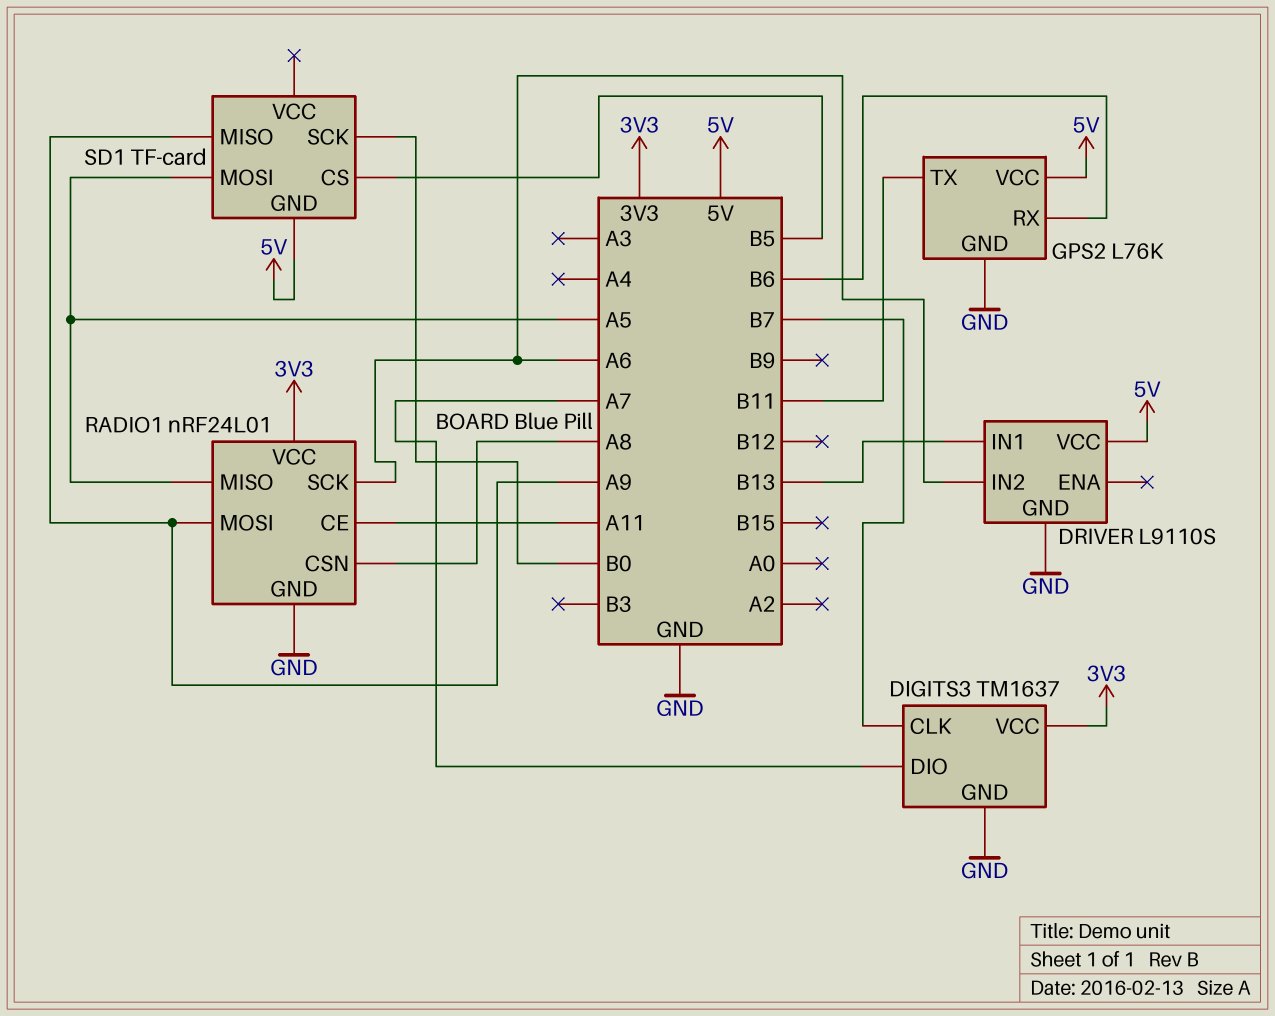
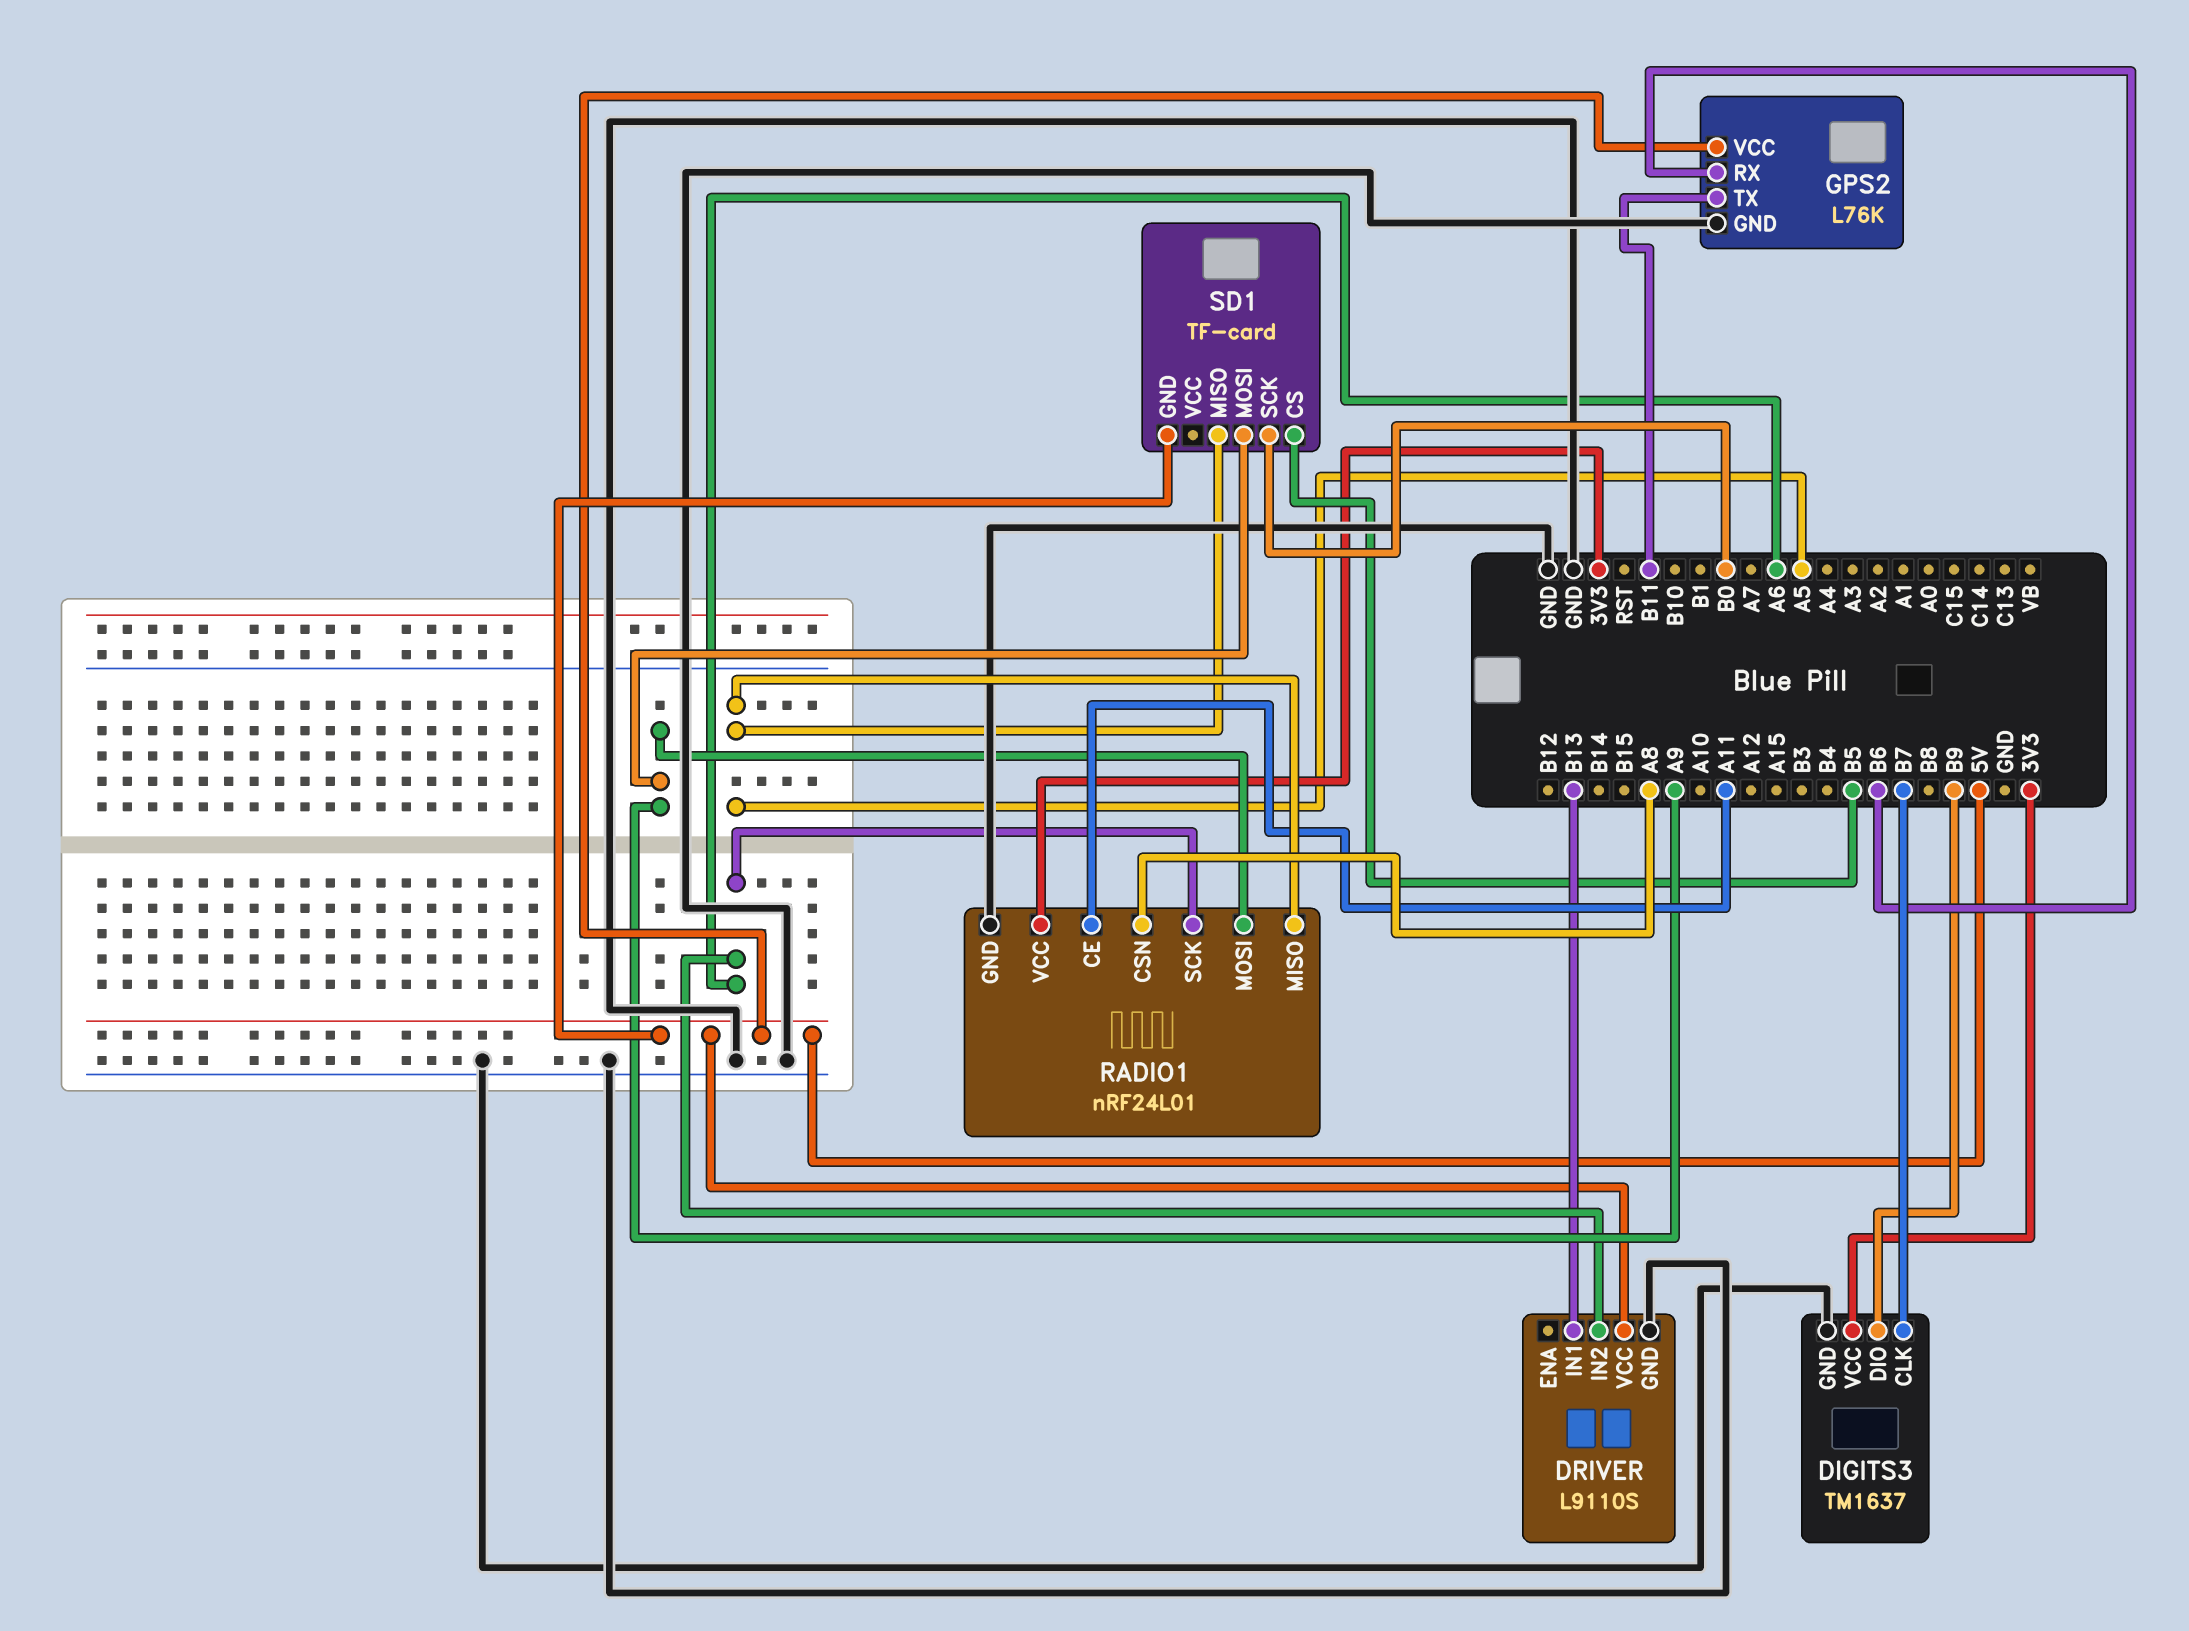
DIGITS3 pin DIO: A7 -> B9
SD1 pin MISO: A9 -> A5
SD1 pin MOSI: A5 -> A9

